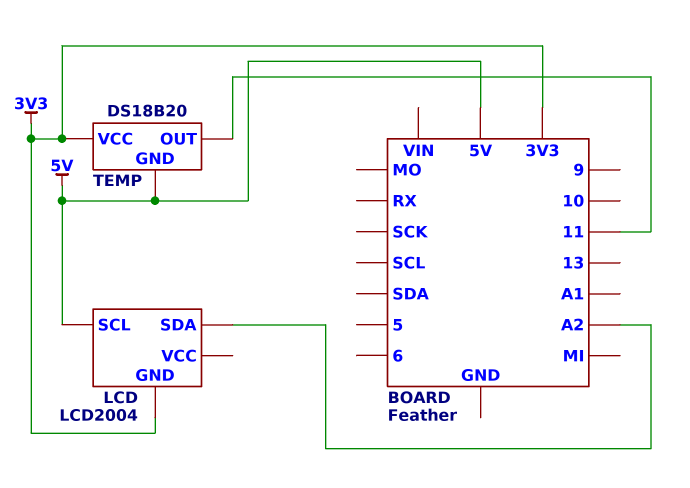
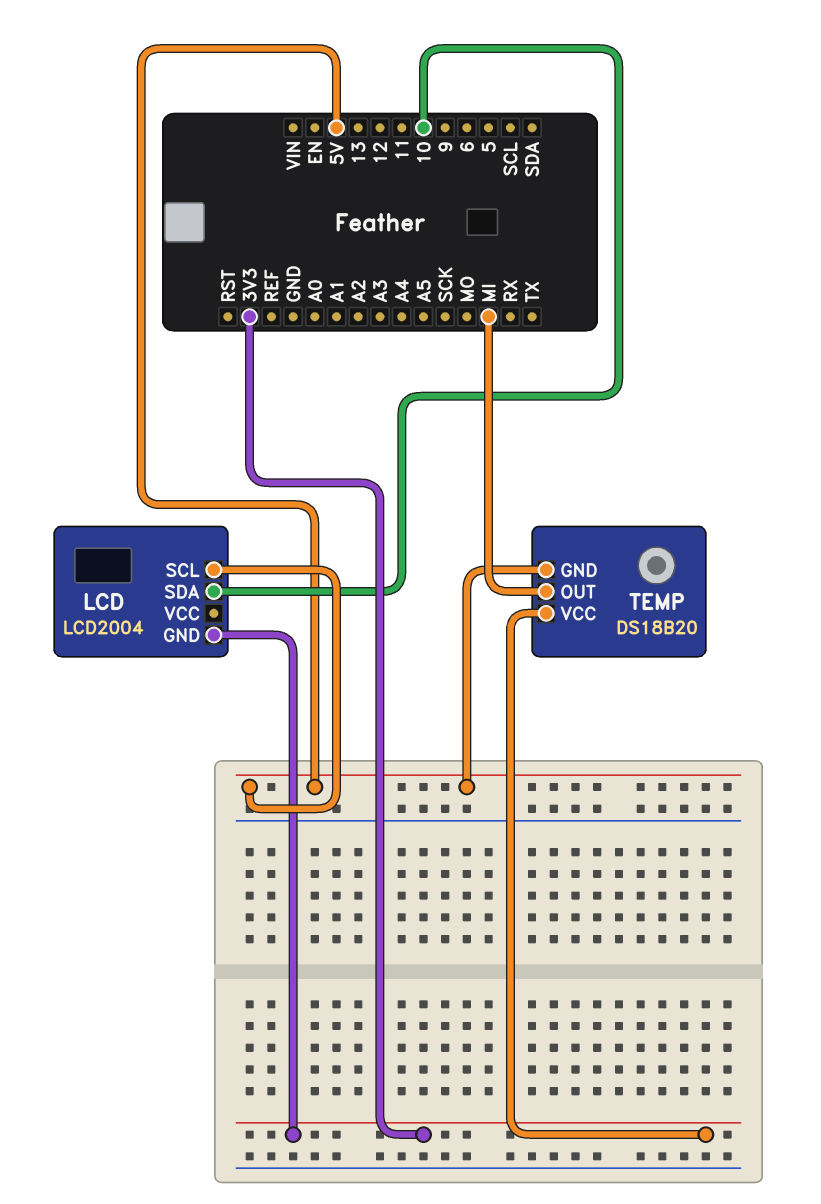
LCD pin SDA: A2 -> 10
TEMP pin OUT: 11 -> MI

